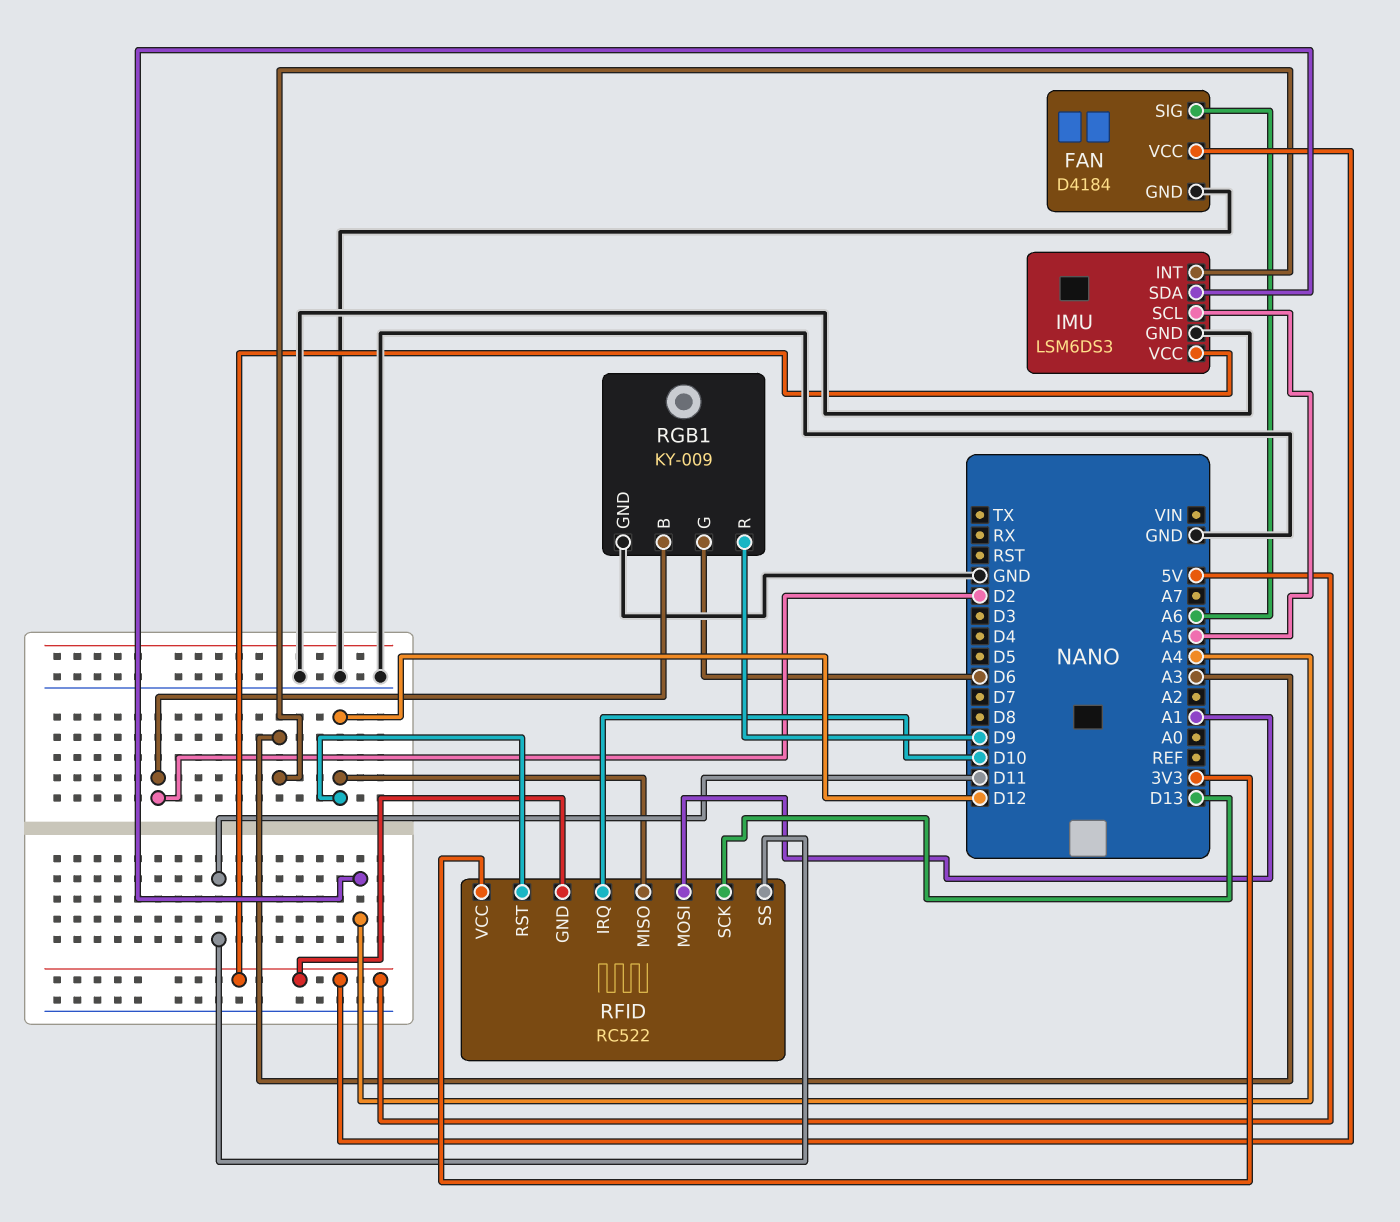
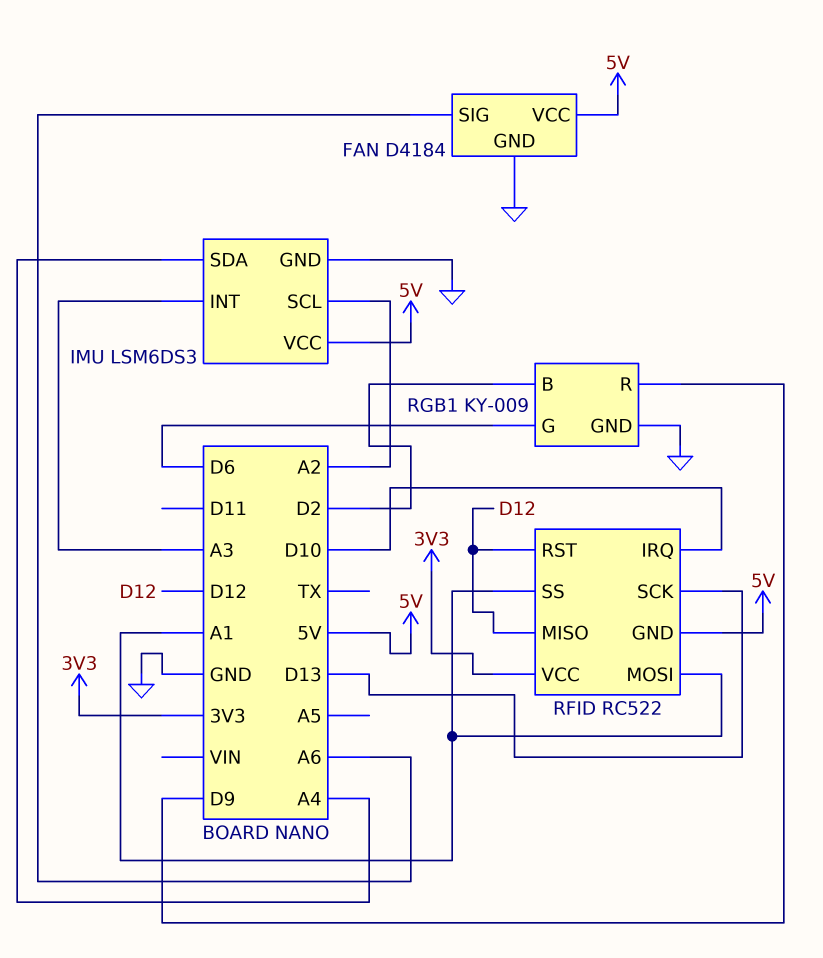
IMU pin SCL: A5 -> A2
RFID pin SS: D11 -> A1

